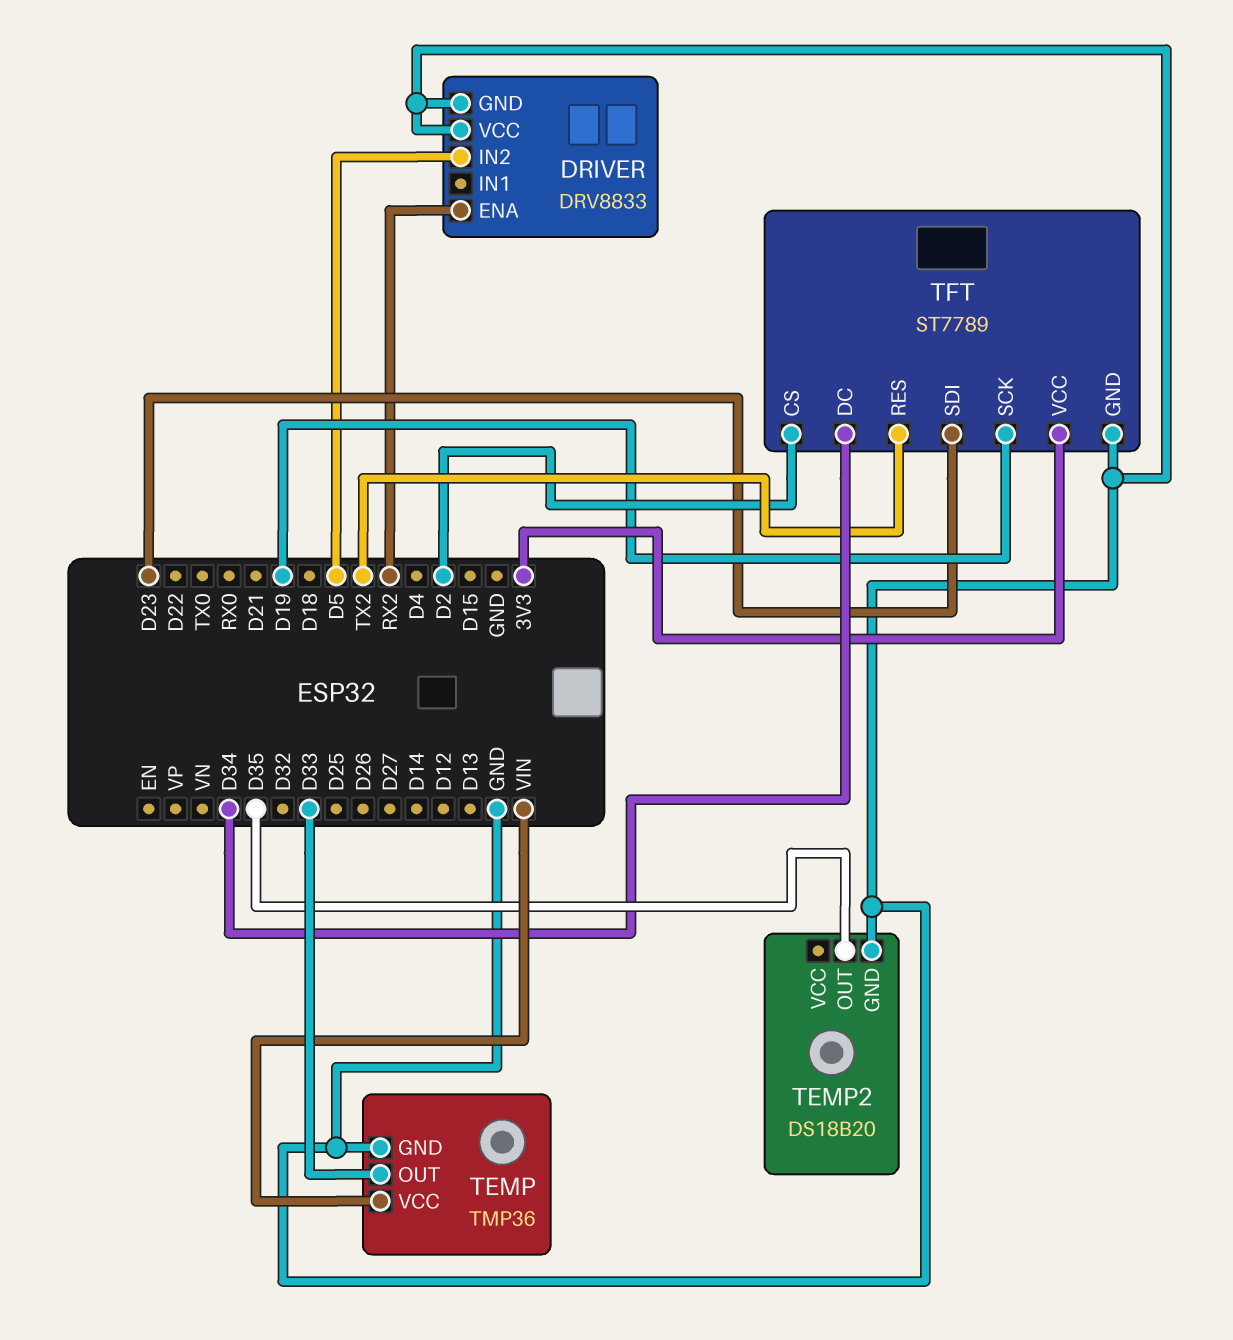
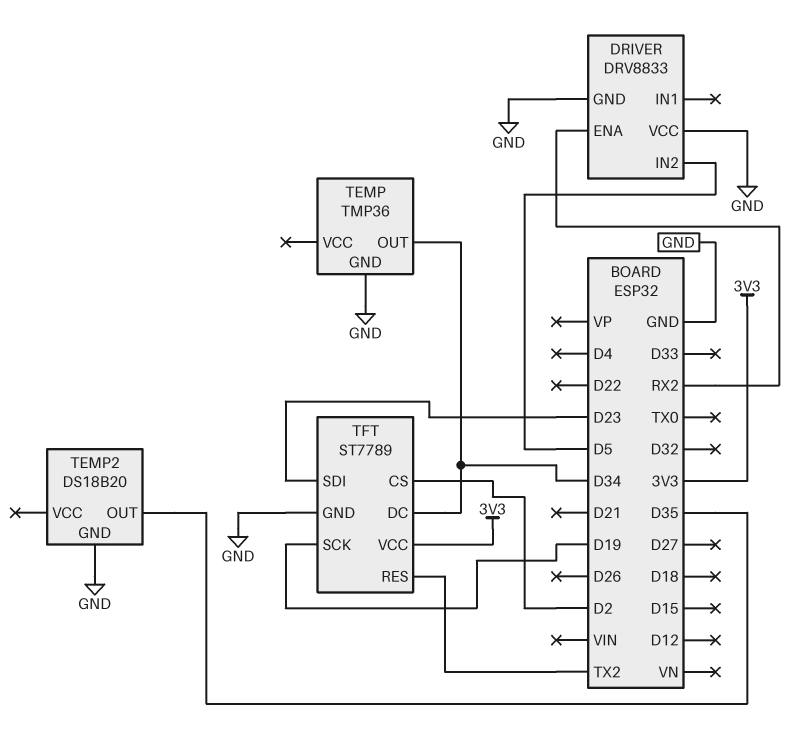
TEMP pin OUT: D33 -> D34
TEMP pin VCC: VIN -> none

